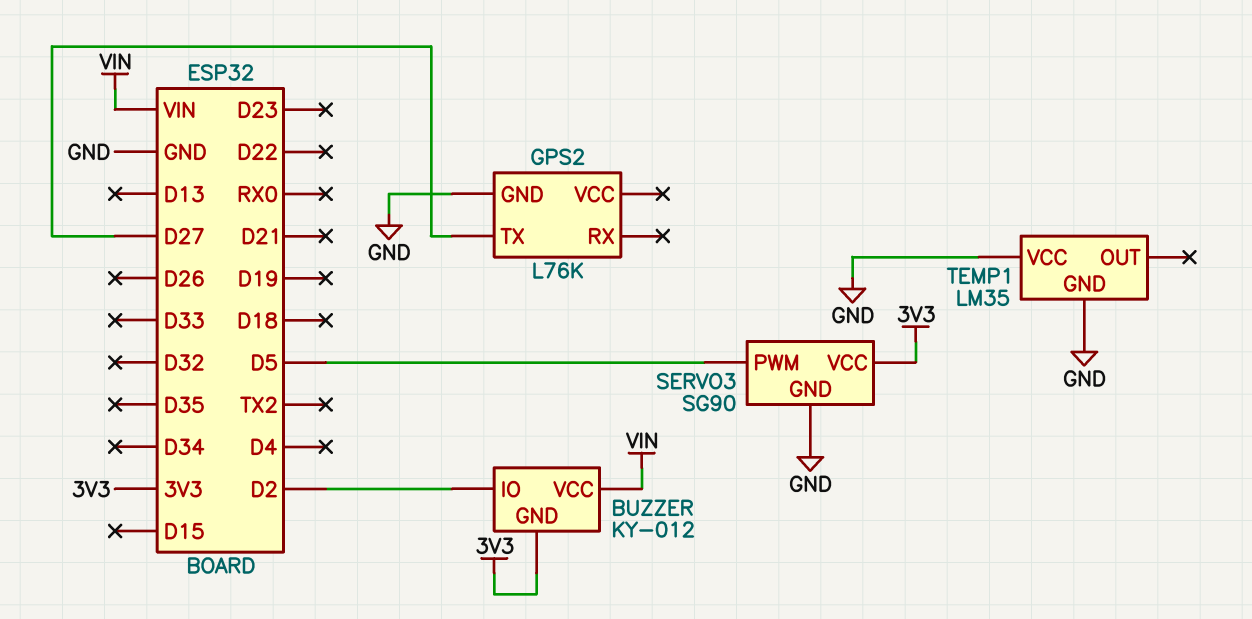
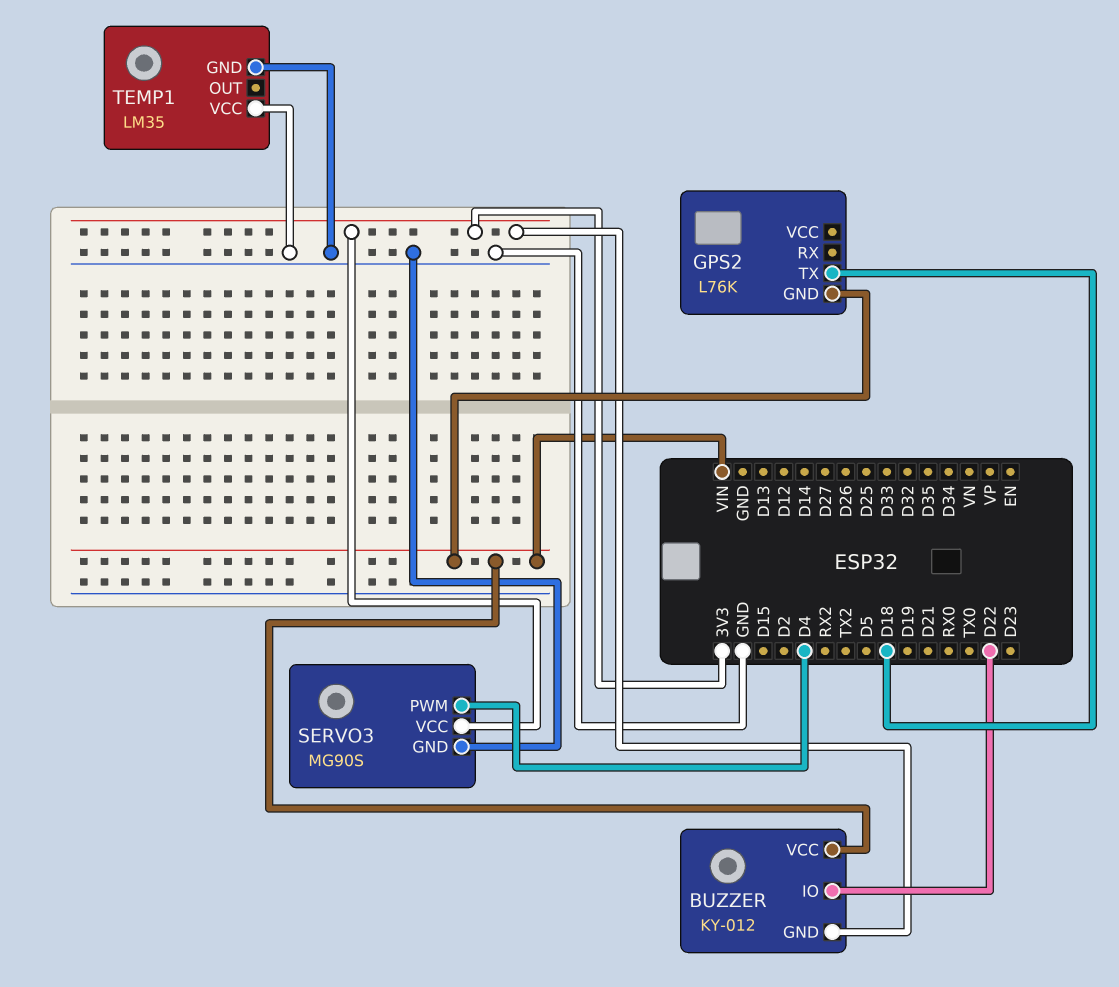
BUZZER pin IO: D2 -> D22
GPS2 pin GND: GND -> VIN
GPS2 pin TX: D27 -> D18
SERVO3: SG90 -> MG90S
SERVO3 pin PWM: D5 -> D4

